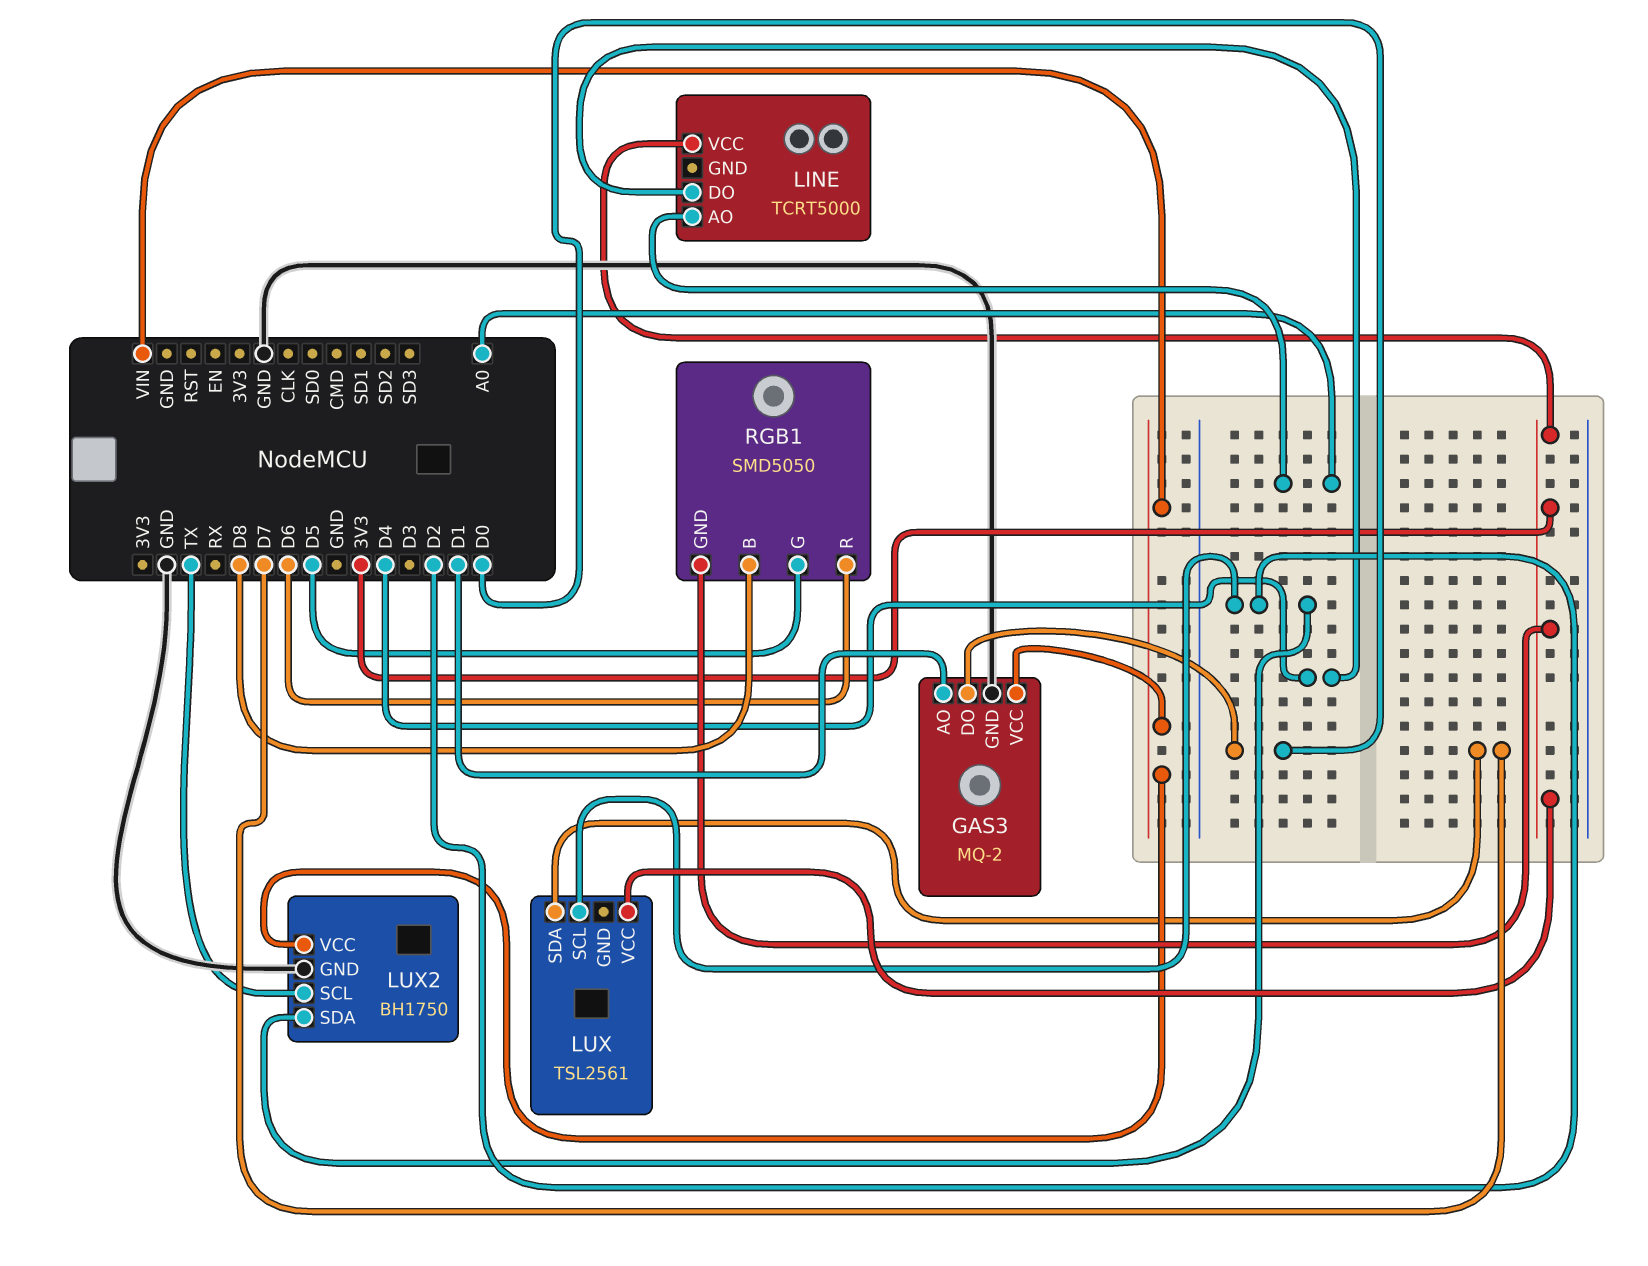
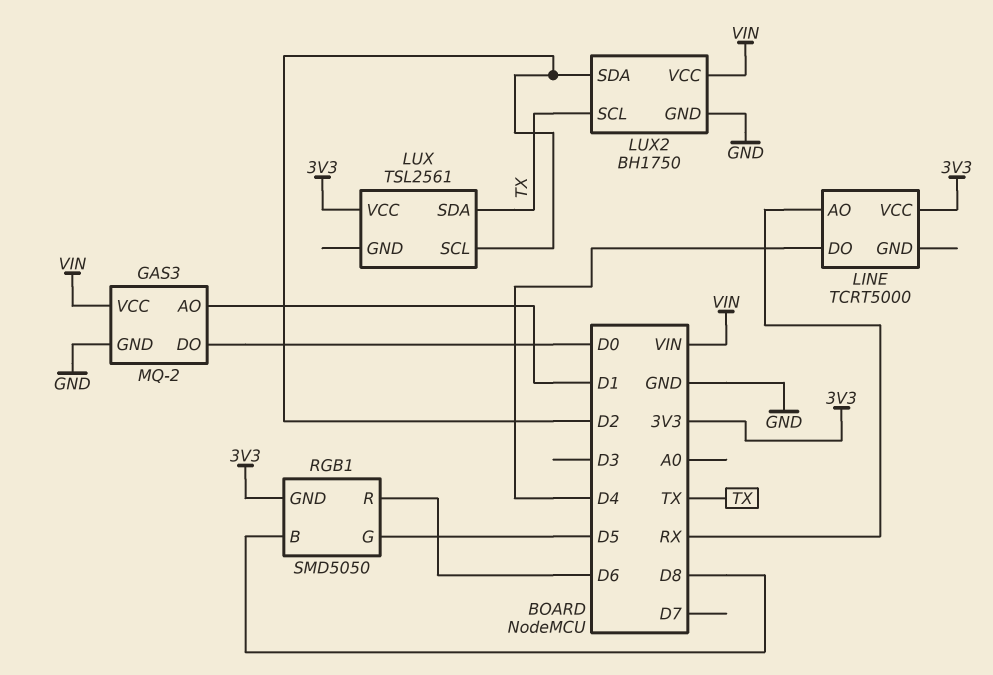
LINE pin AO: A0 -> RX
LUX pin SDA: D7 -> TX

